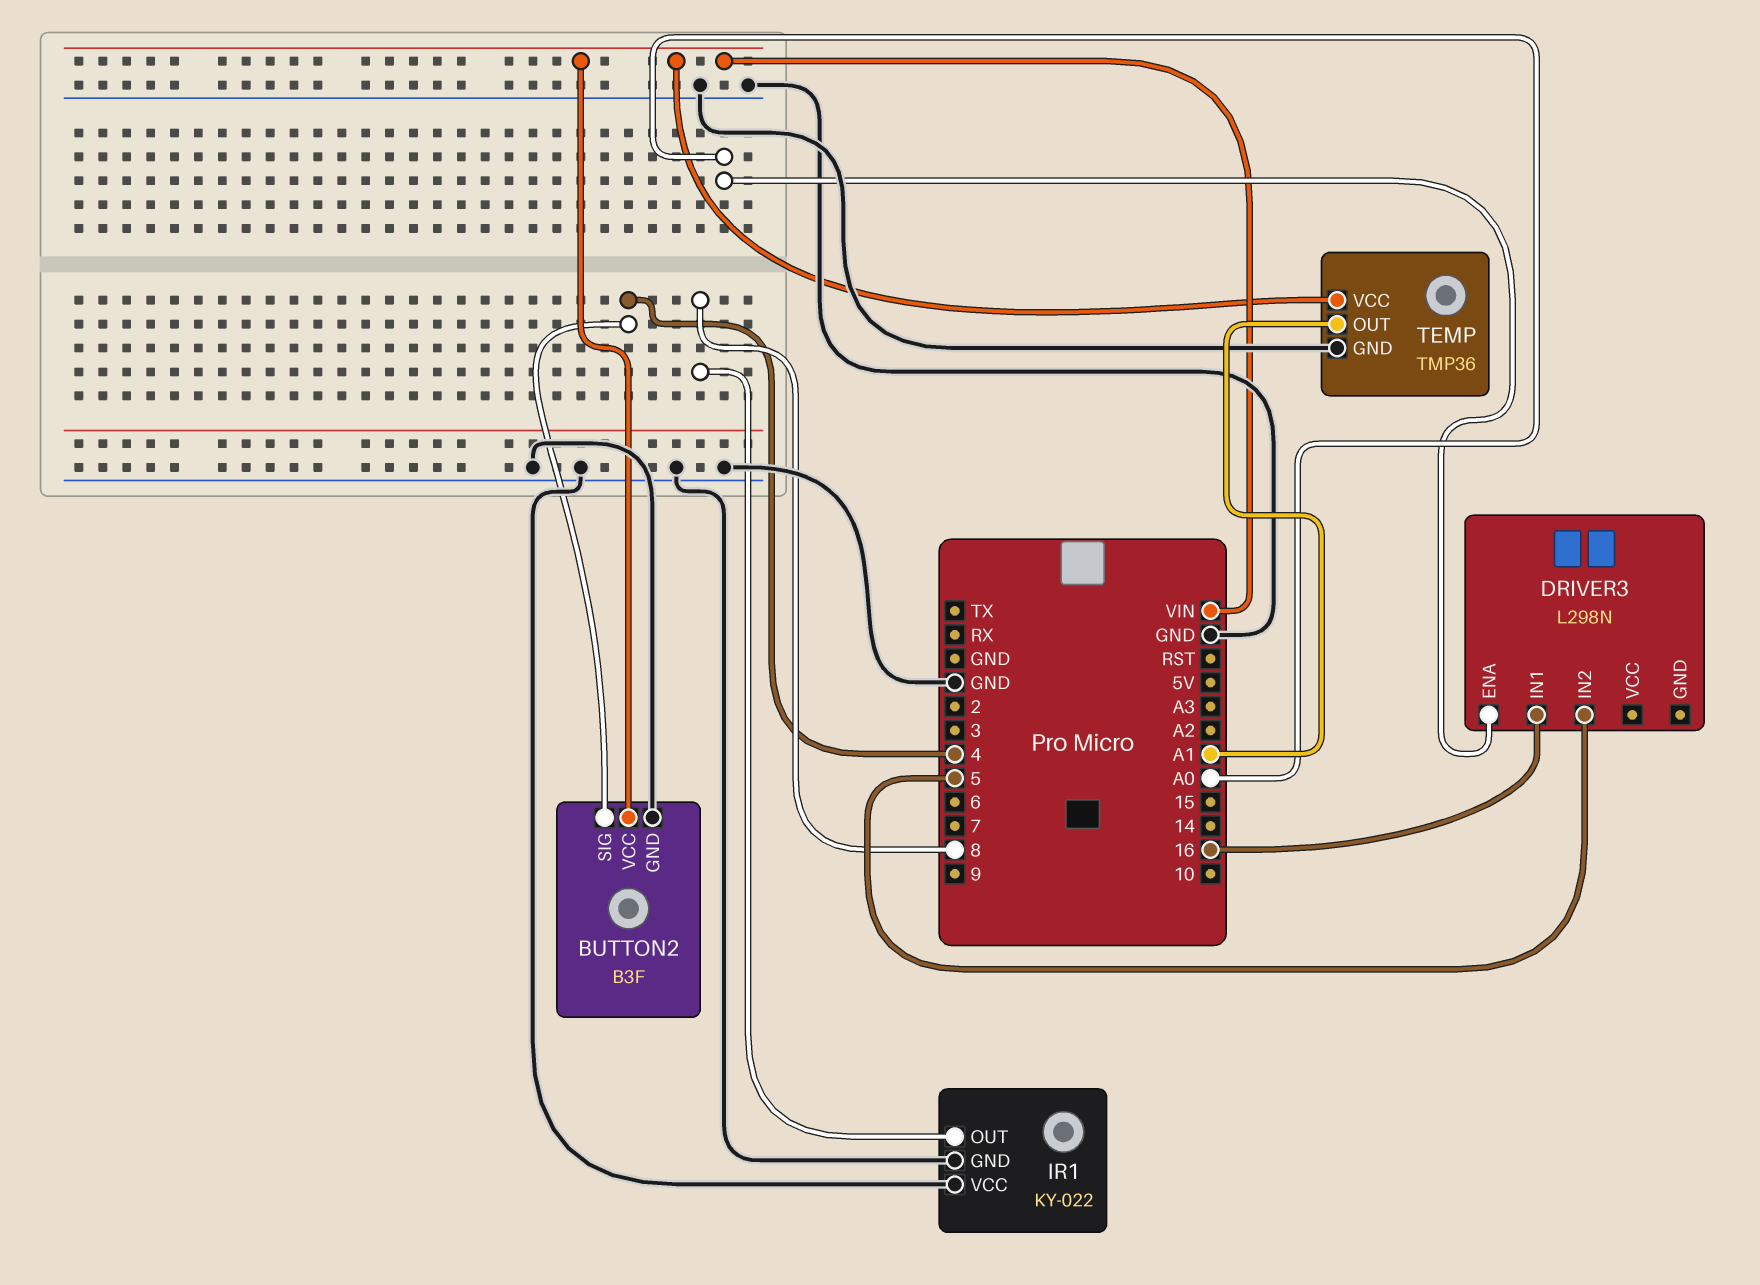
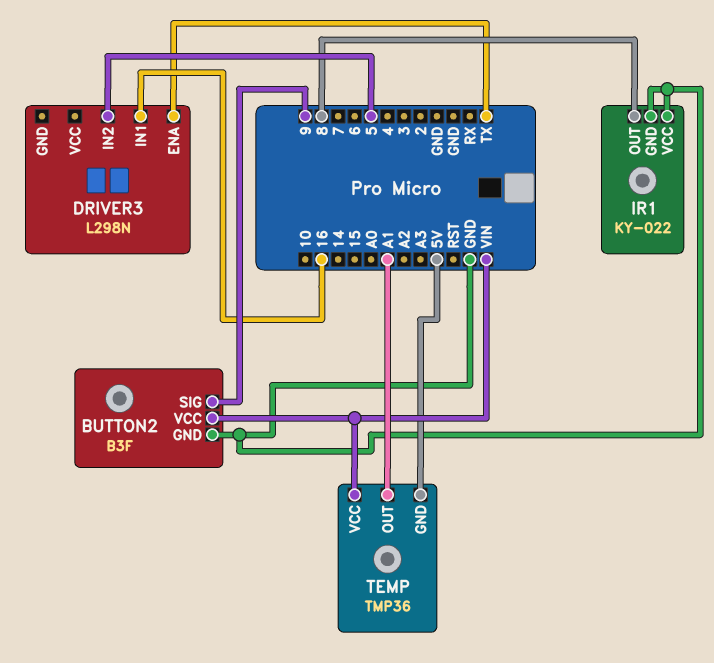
BUTTON2 pin SIG: 4 -> 9
DRIVER3 pin ENA: A0 -> TX
TEMP pin GND: GND -> 5V

